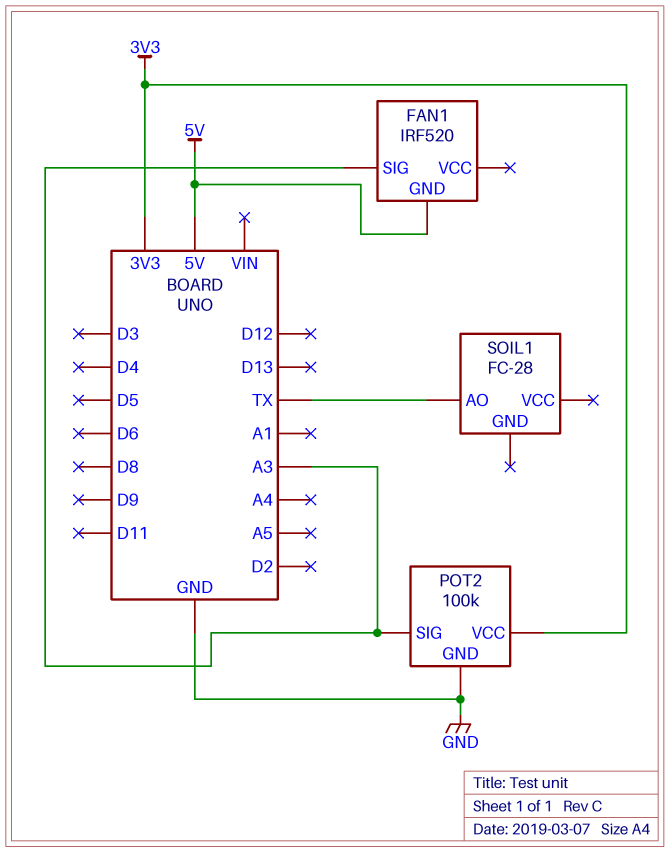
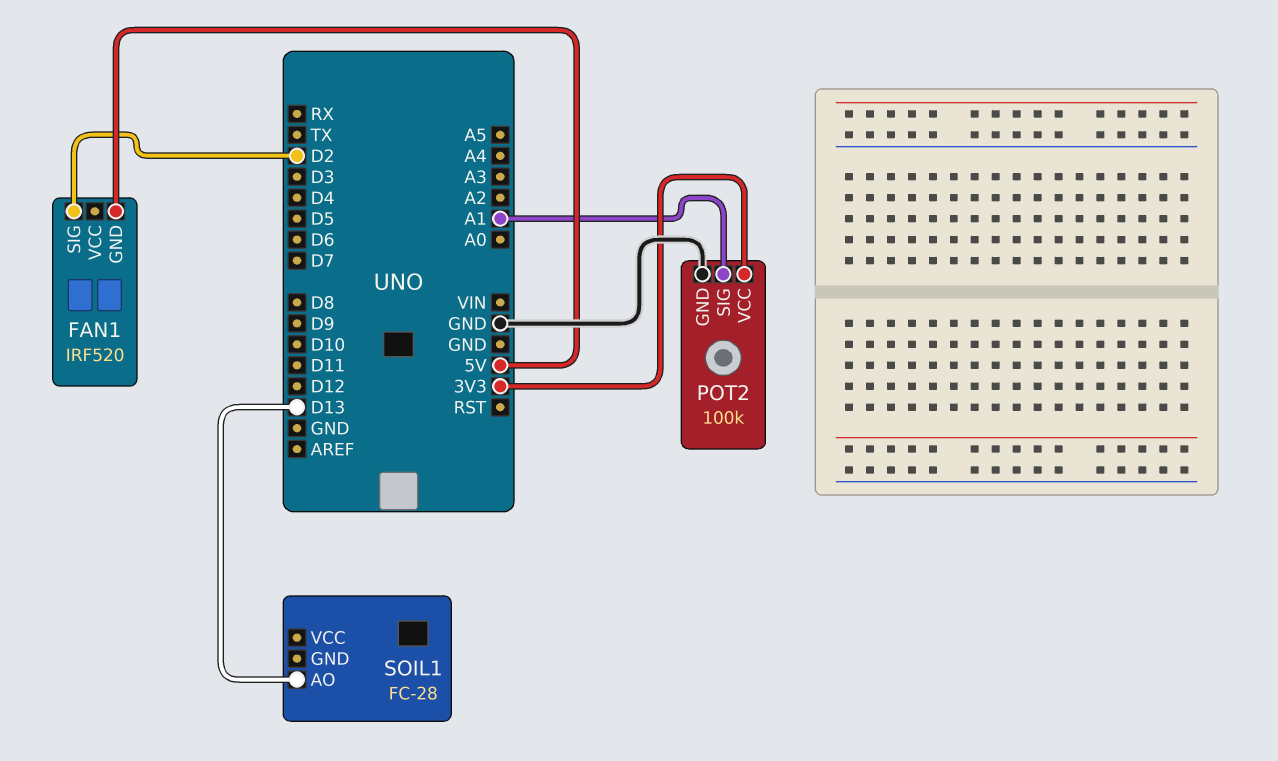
FAN1 pin SIG: A3 -> D2
POT2 pin SIG: A3 -> A1
SOIL1 pin AO: TX -> D13

